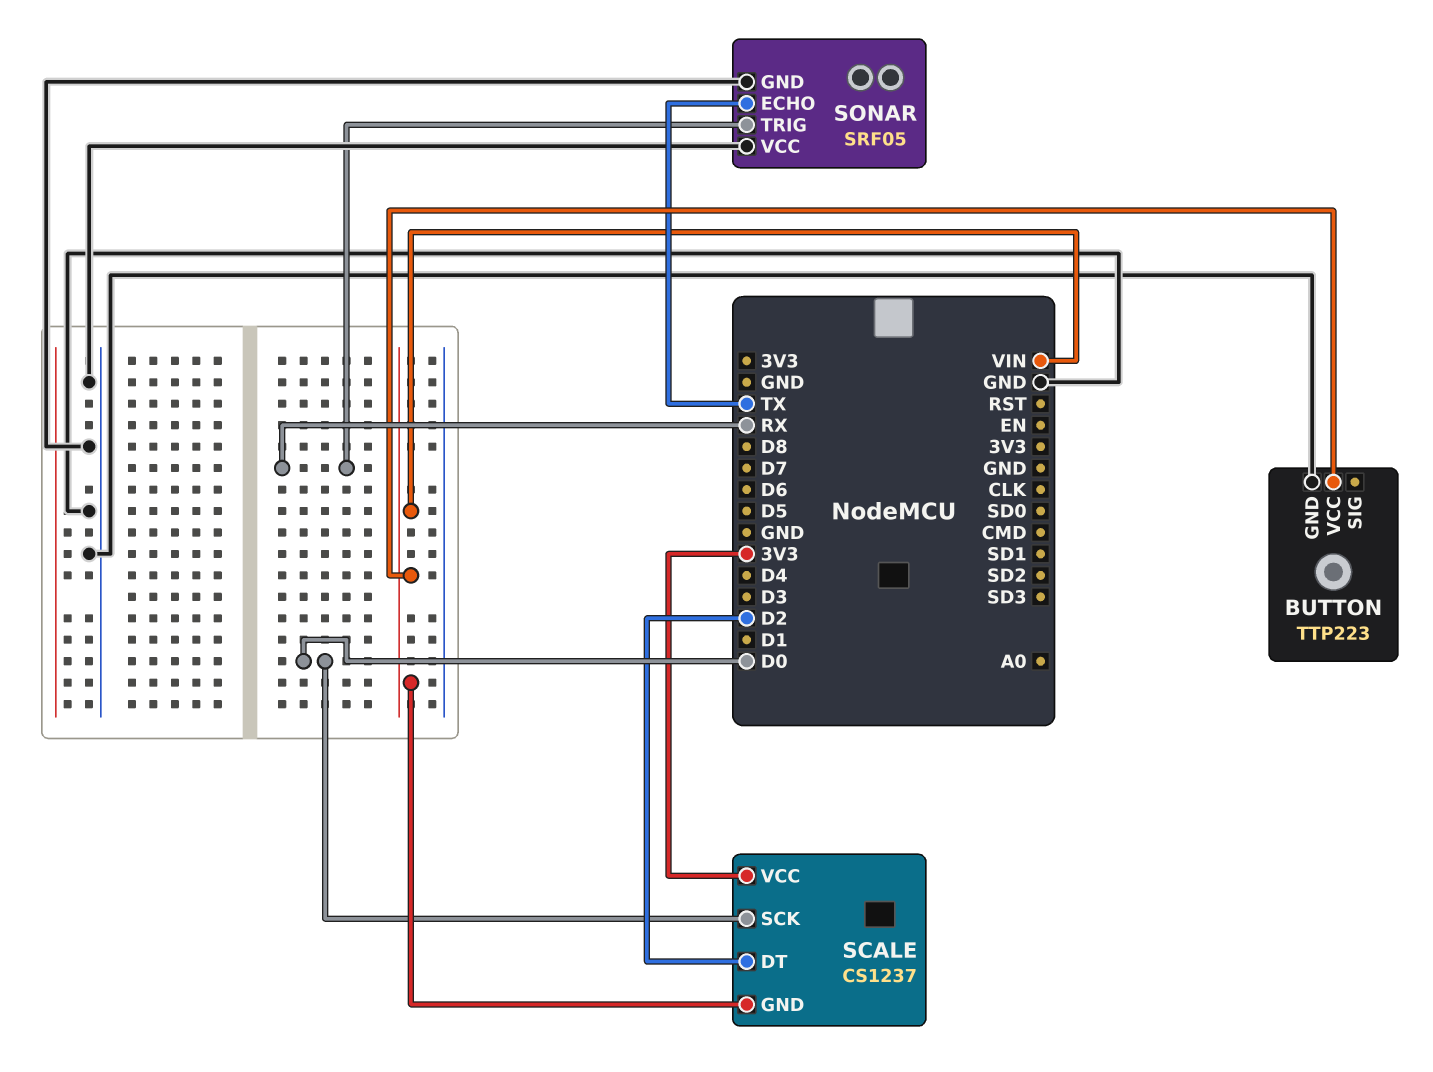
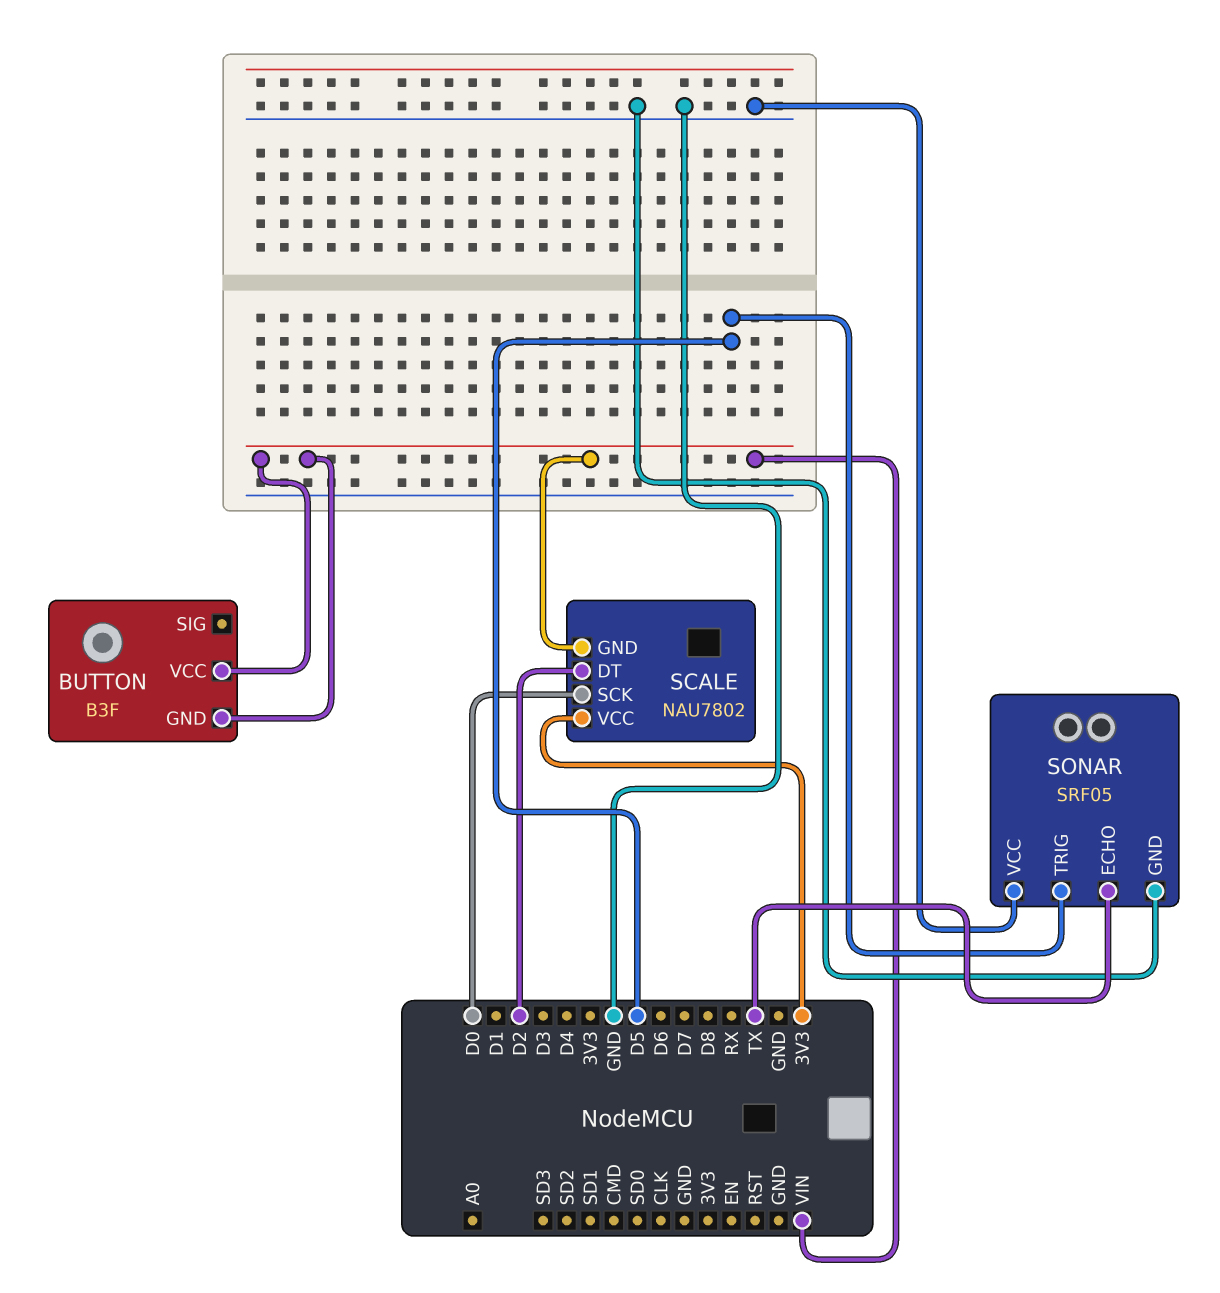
BUTTON: TTP223 -> B3F
BUTTON pin GND: GND -> VIN
SCALE: CS1237 -> NAU7802
SONAR pin TRIG: RX -> D5

